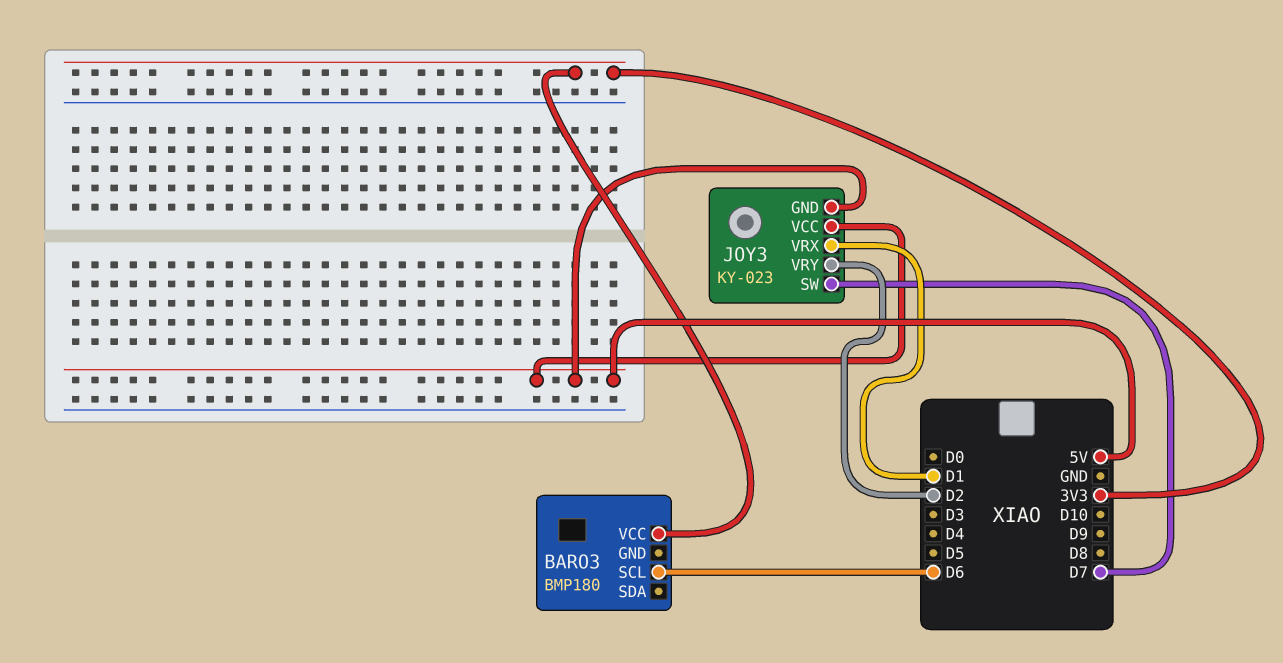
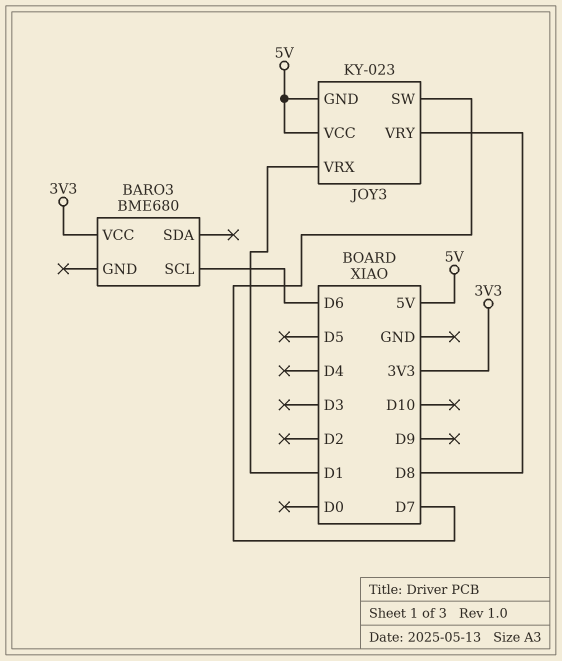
BARO3: BMP180 -> BME680
JOY3 pin VRY: D2 -> D8

